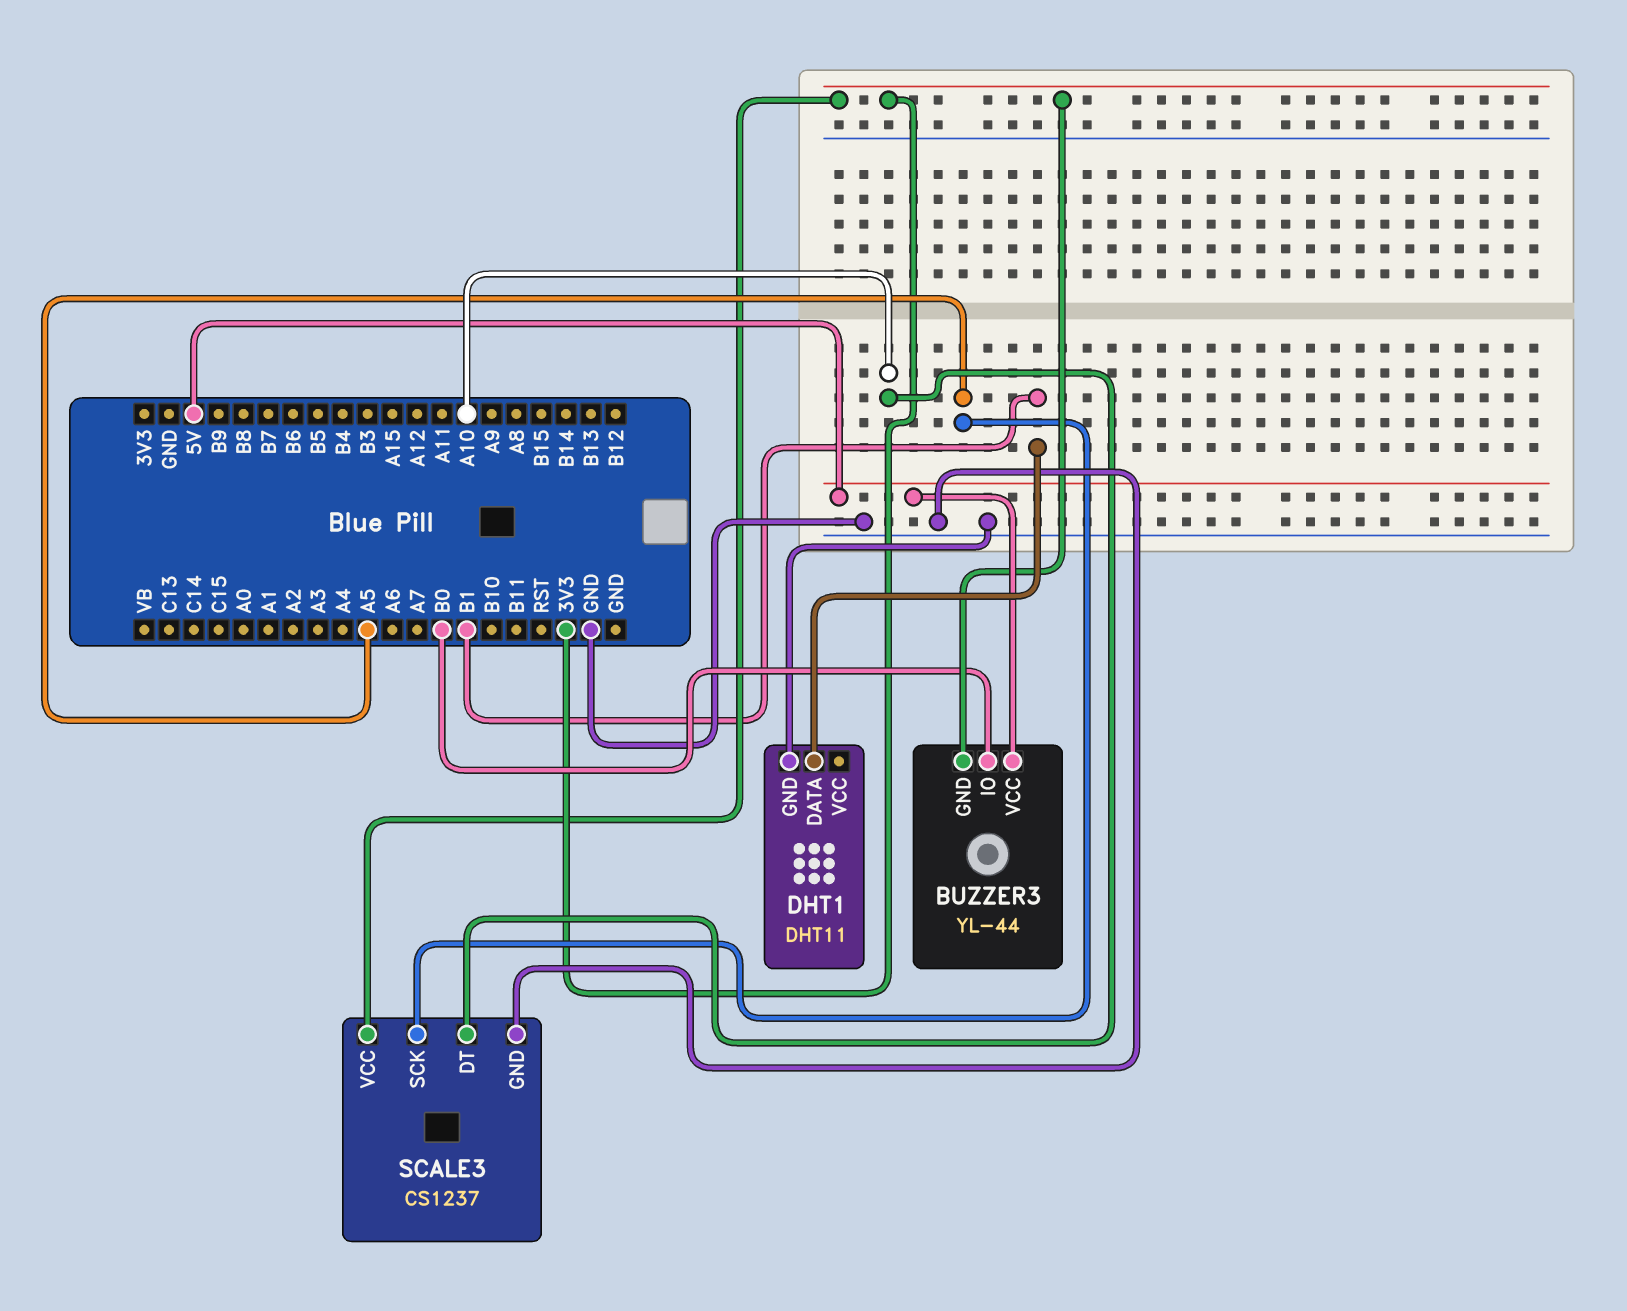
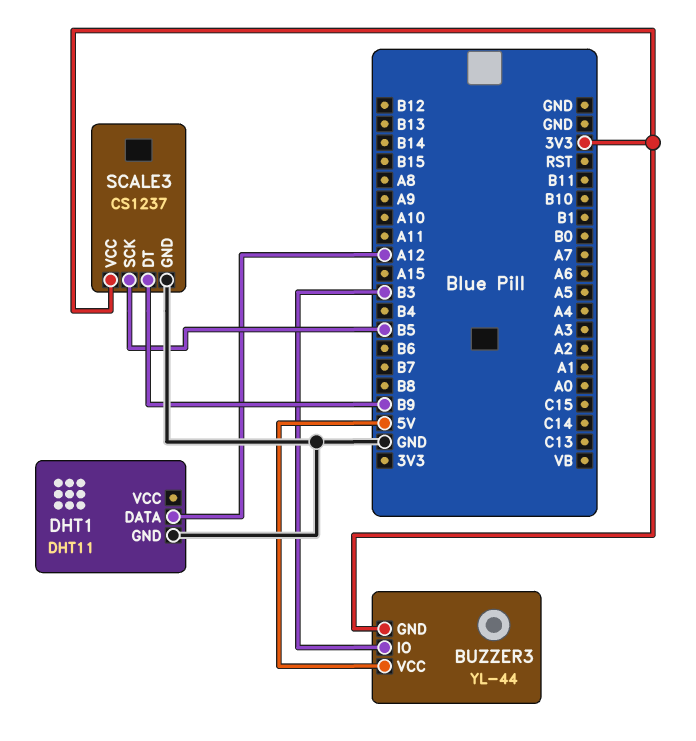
BUZZER3 pin IO: B0 -> B3
DHT1 pin DATA: B1 -> A12
SCALE3 pin DT: A10 -> B9
SCALE3 pin SCK: A5 -> B5

